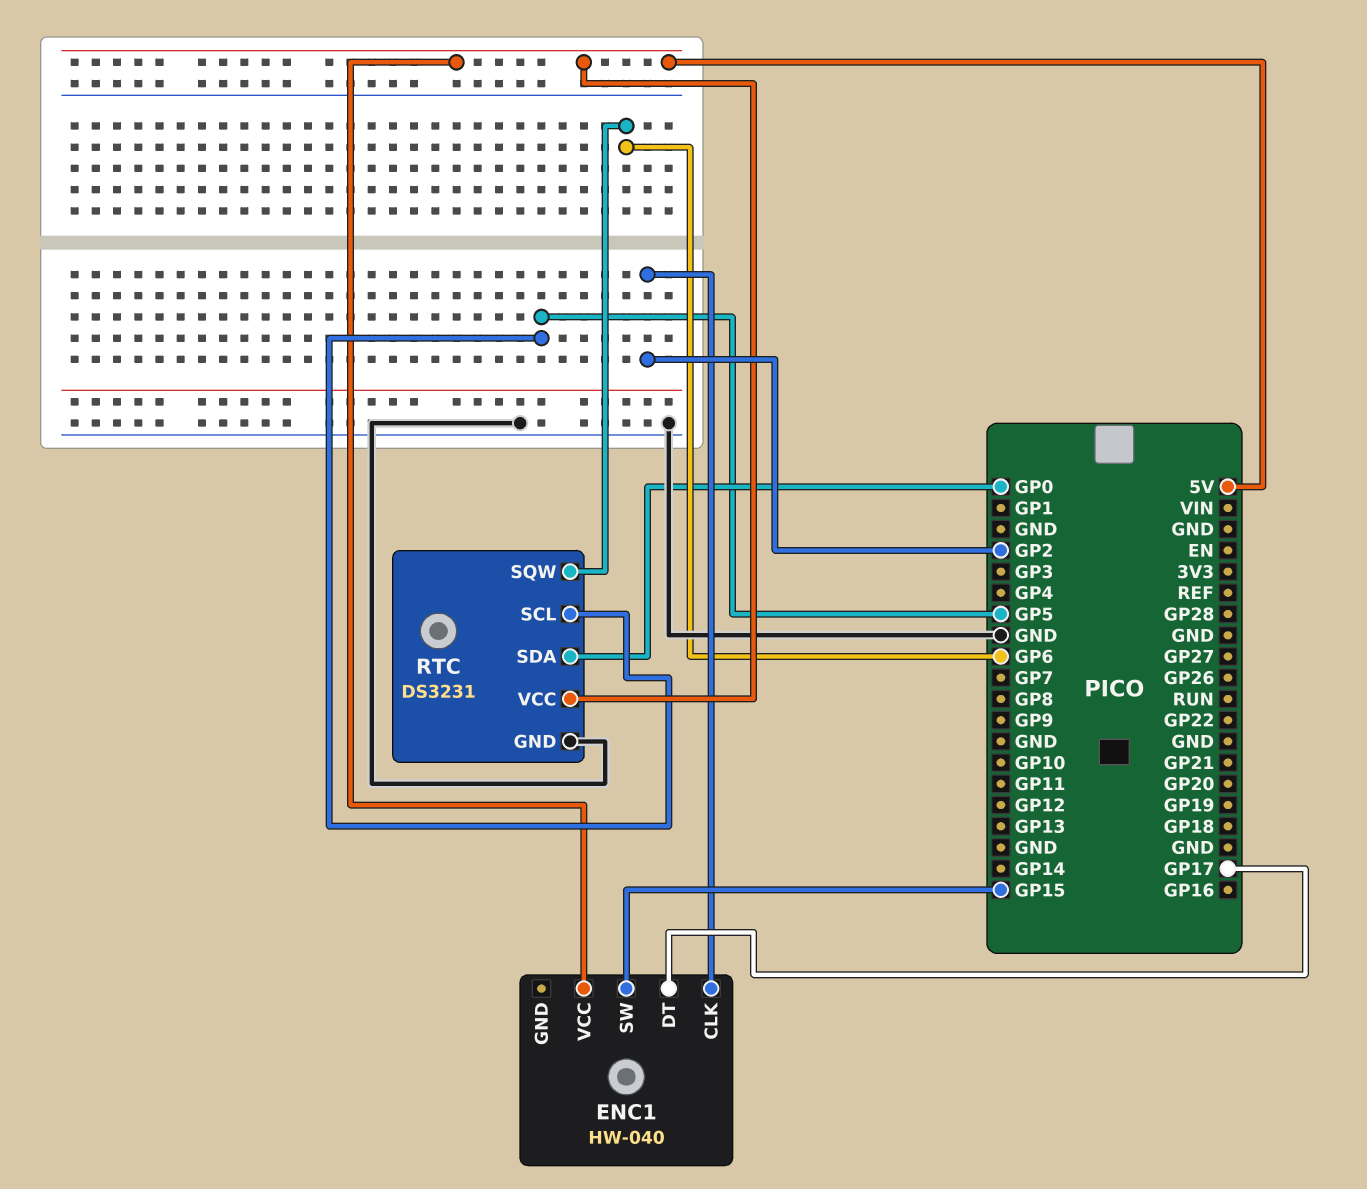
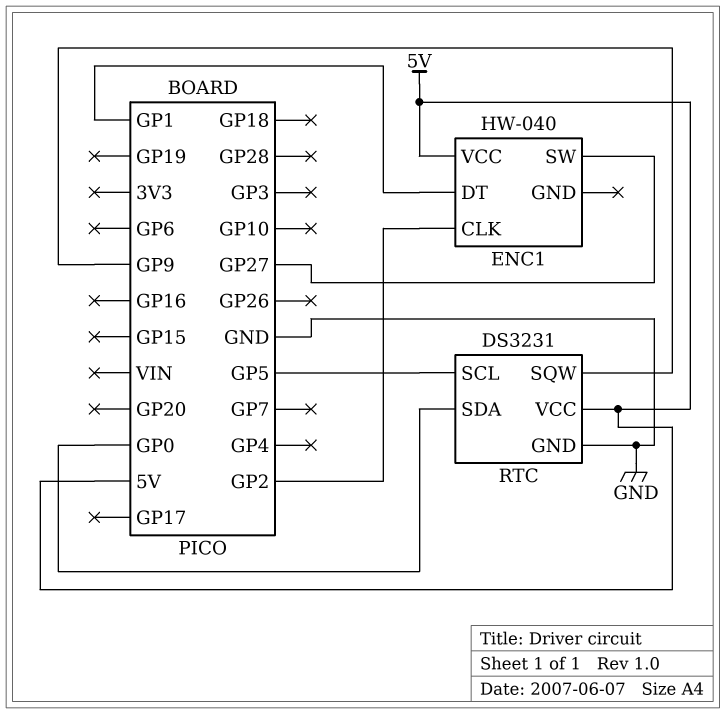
ENC1 pin DT: GP17 -> GP1
ENC1 pin SW: GP15 -> GP27
RTC pin SQW: GP6 -> GP9

